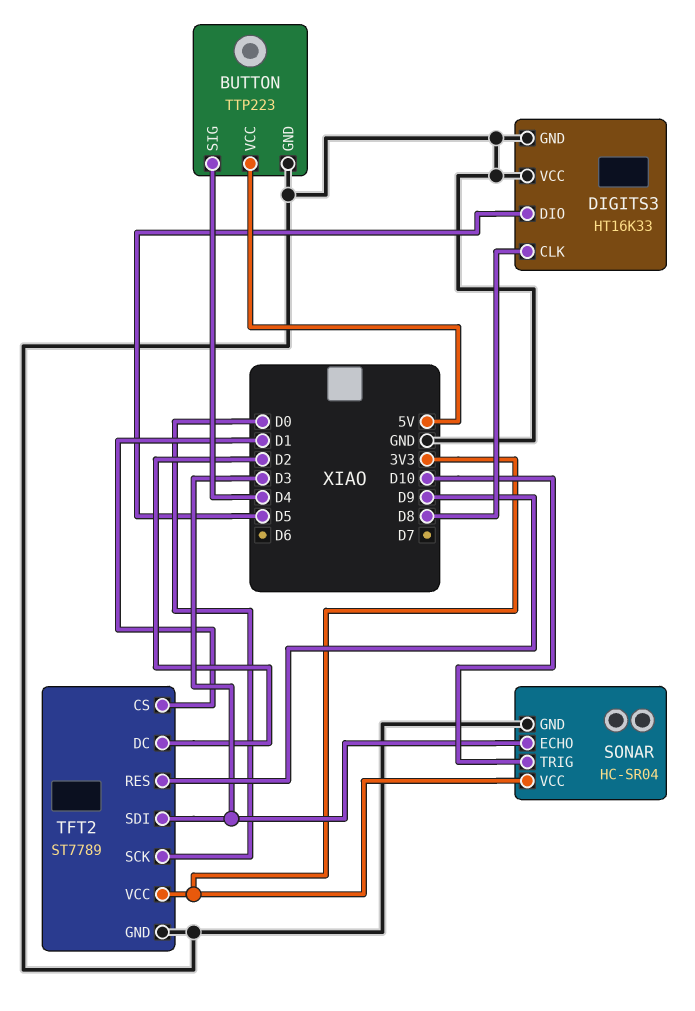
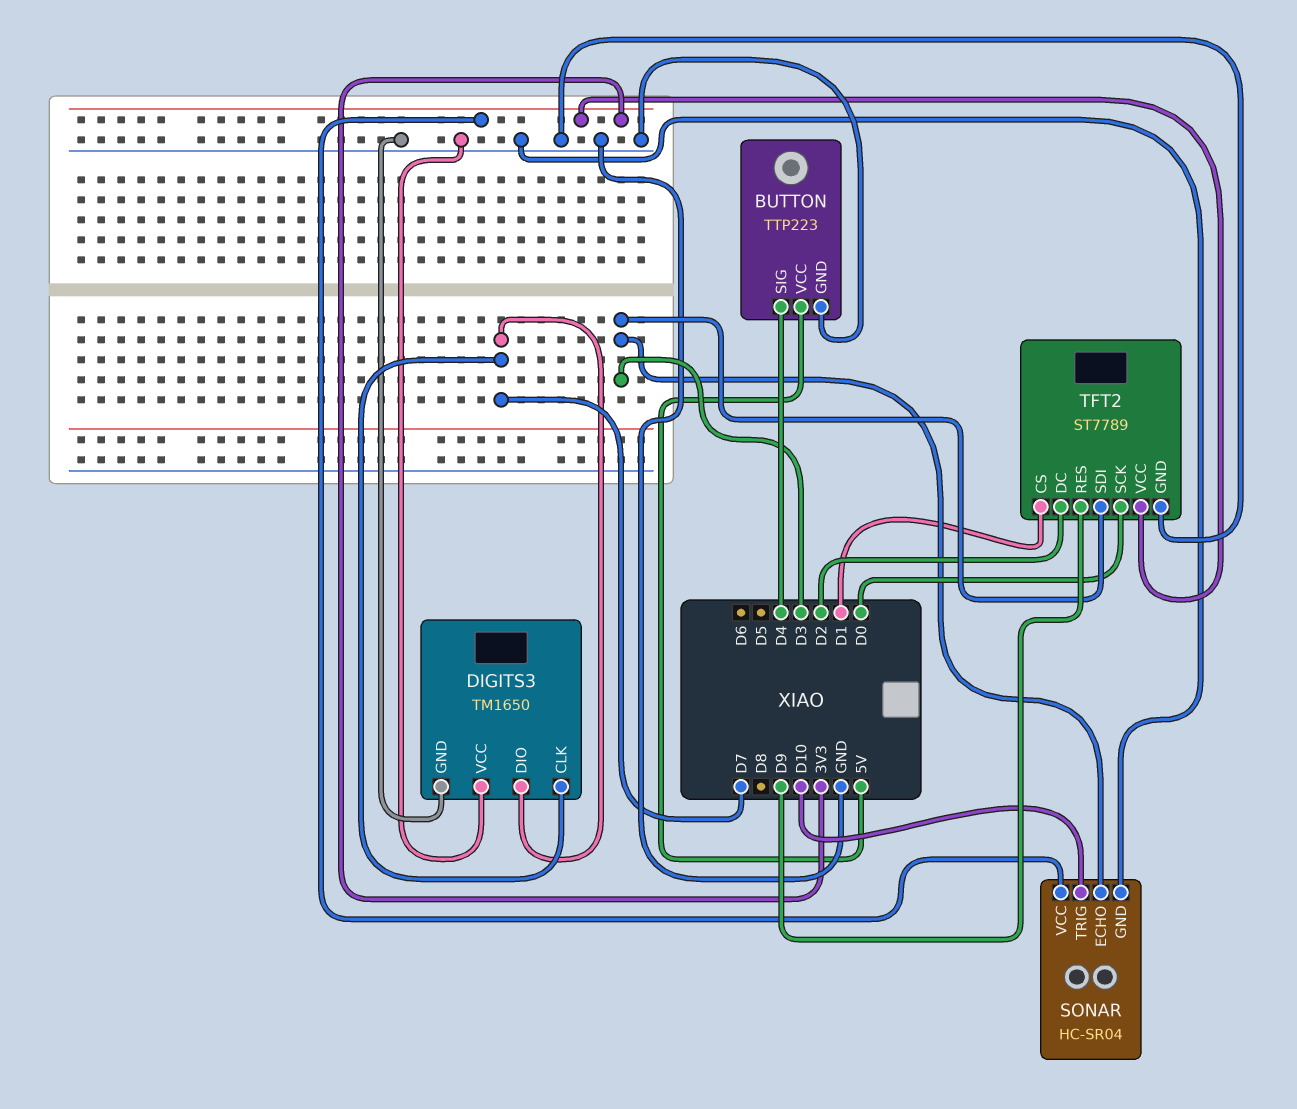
DIGITS3: HT16K33 -> TM1650
DIGITS3 pin CLK: D8 -> D7
DIGITS3 pin DIO: D5 -> D7

